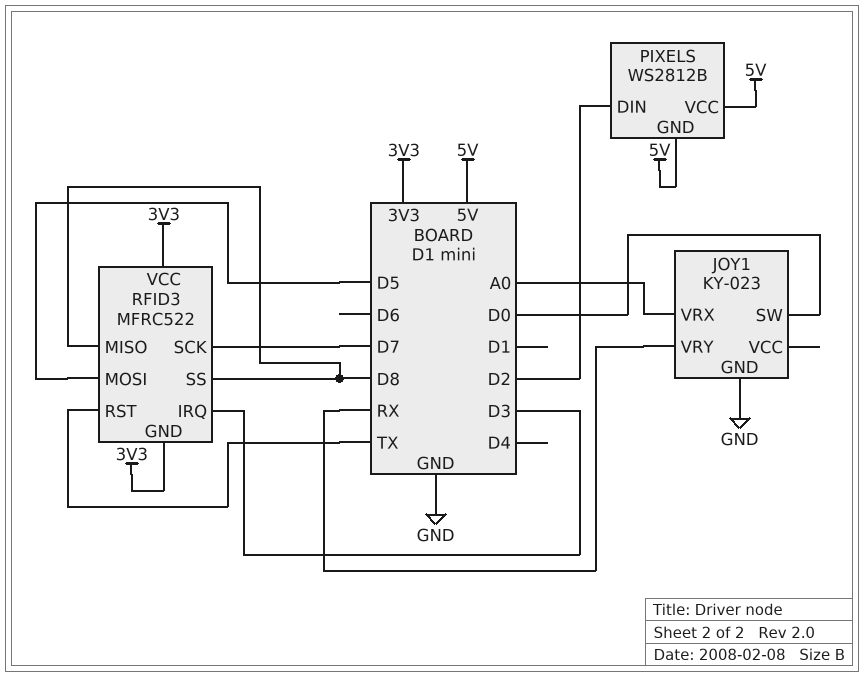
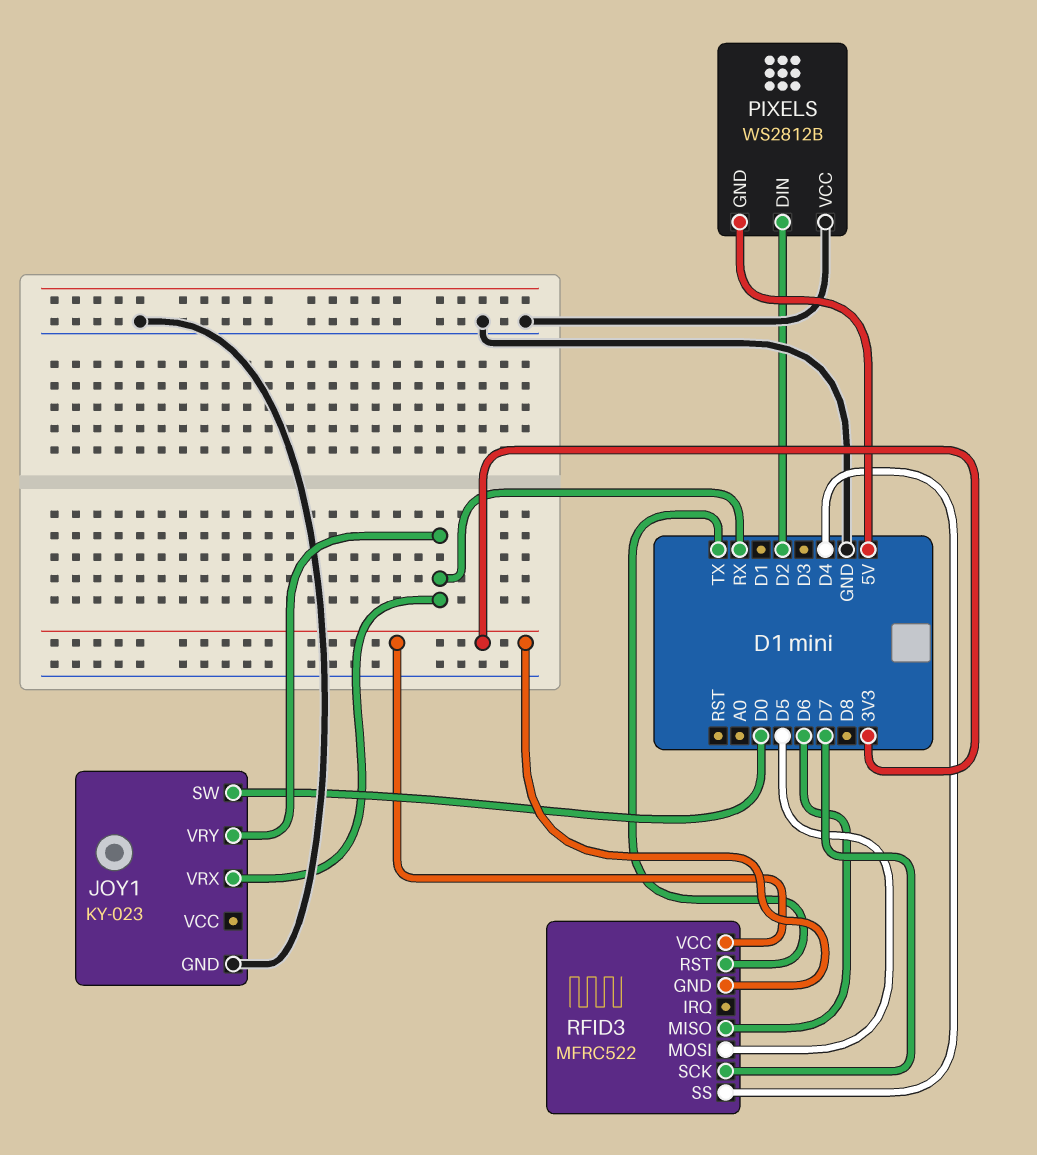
JOY1 pin VRX: A0 -> RX
PIXELS pin VCC: 5V -> GND
RFID3 pin IRQ: D3 -> none
RFID3 pin MISO: D8 -> D6
RFID3 pin SS: D8 -> D4

